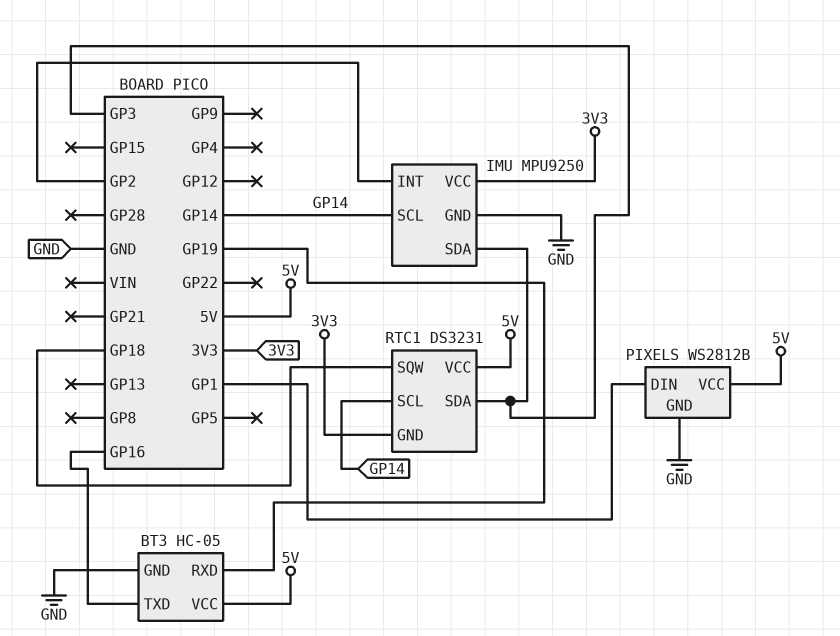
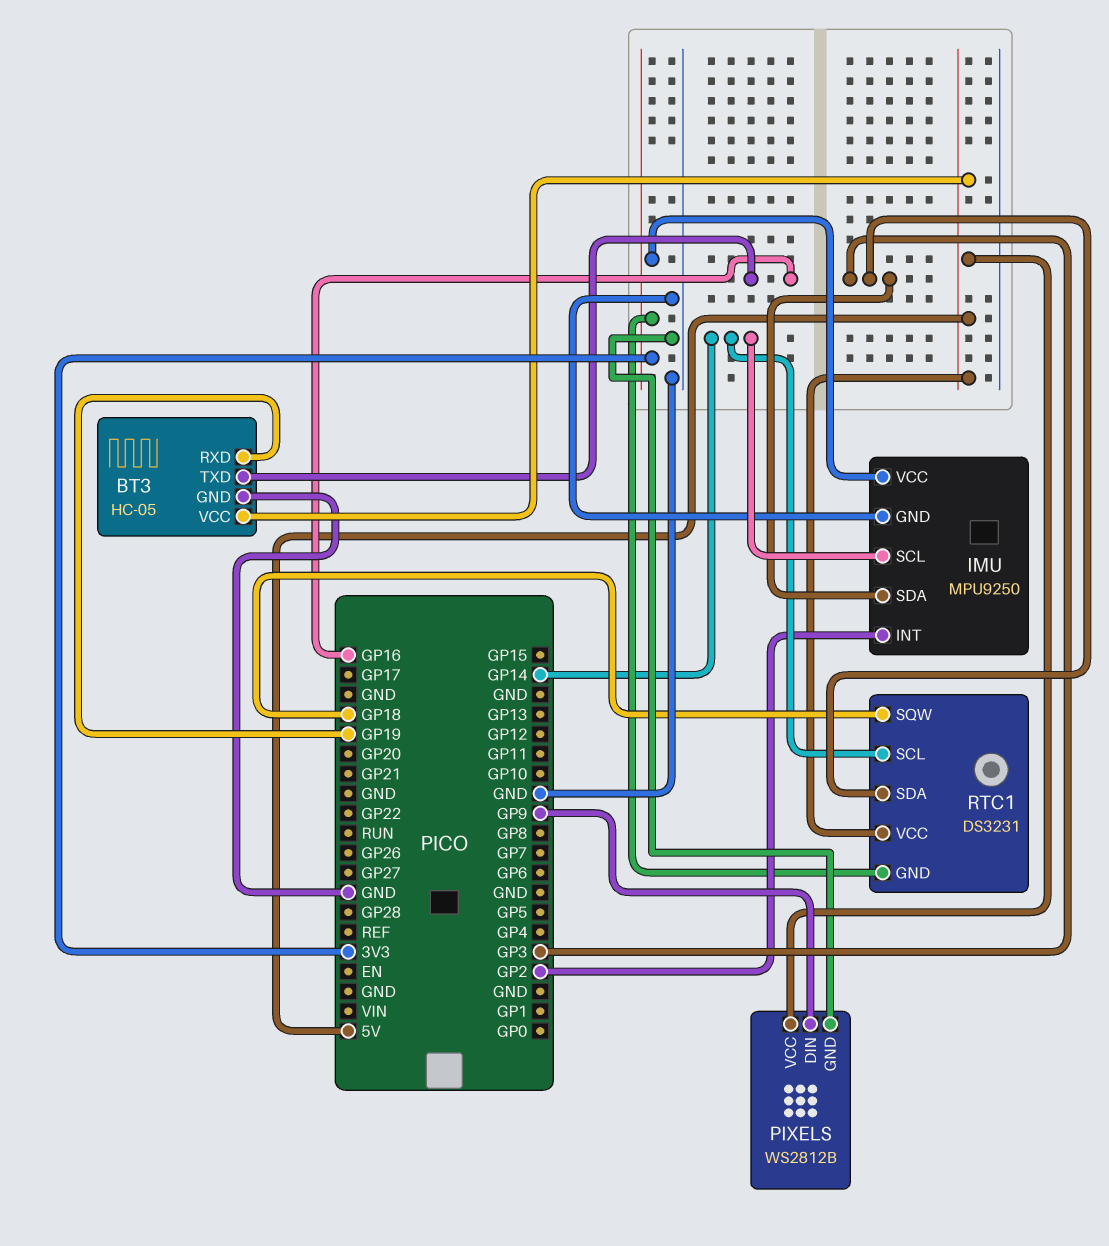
PIXELS pin DIN: GP1 -> GP9

